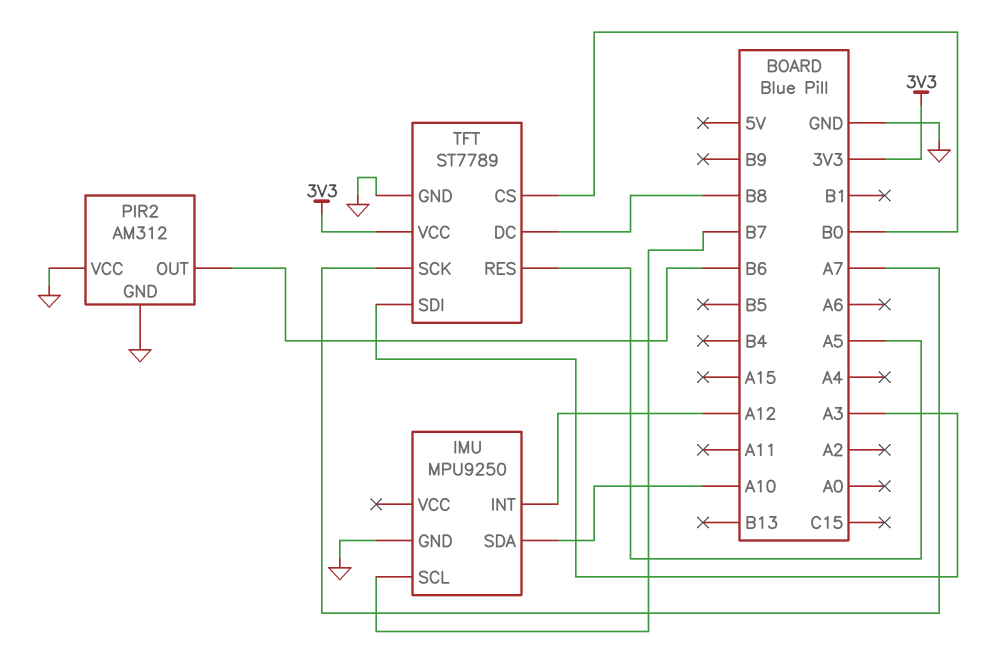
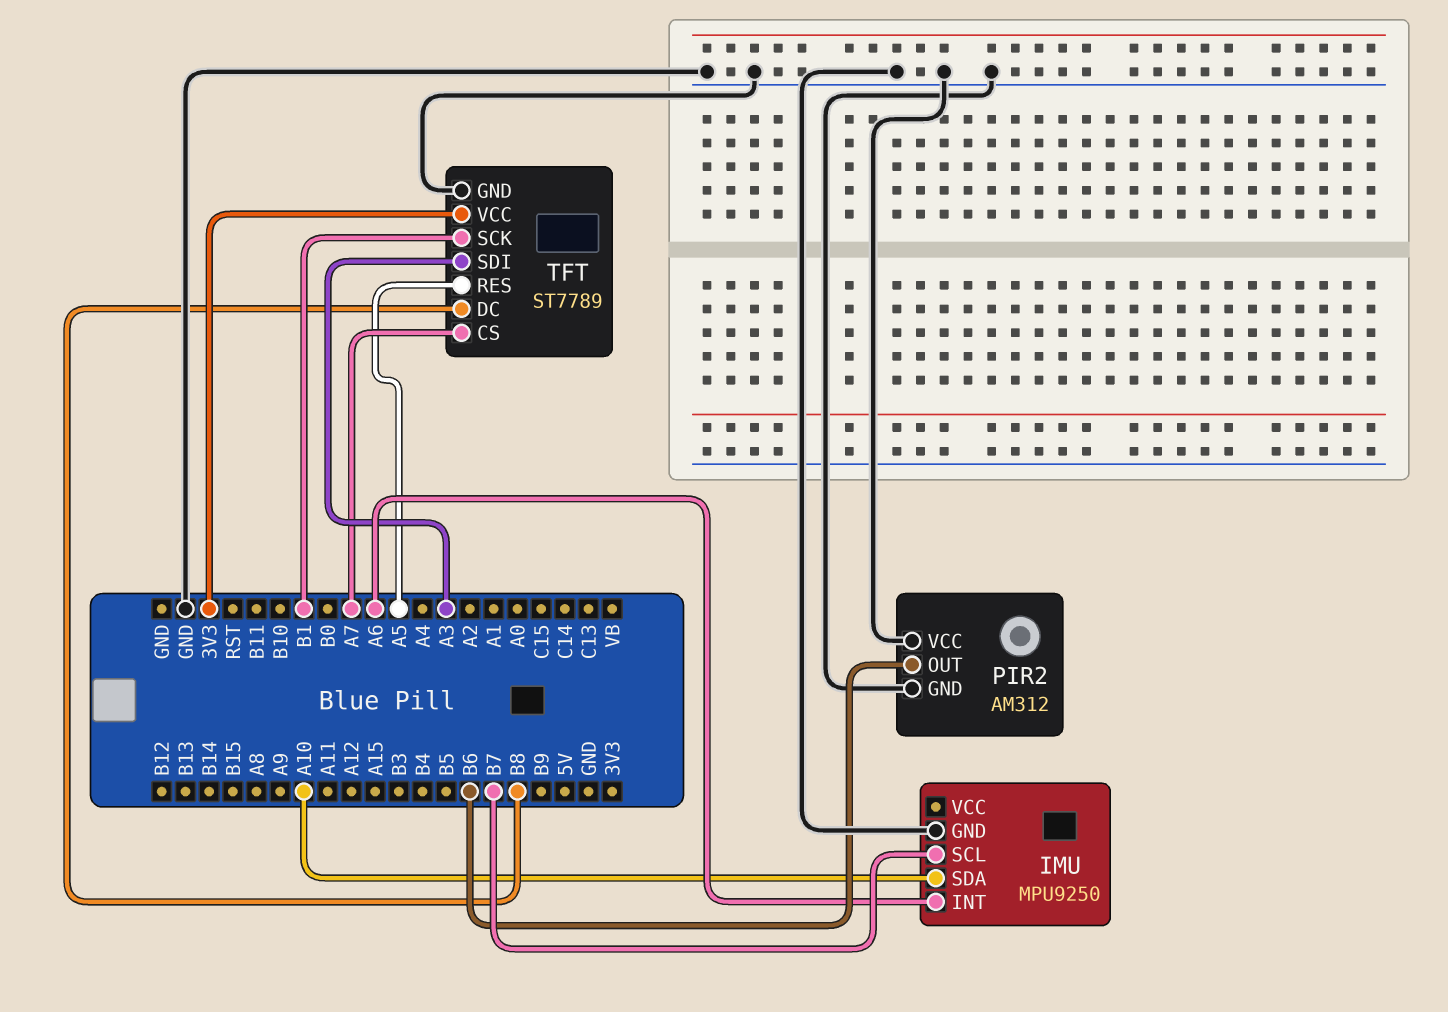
IMU pin INT: A12 -> A6
TFT pin CS: B0 -> A7
TFT pin SCK: A7 -> B1

